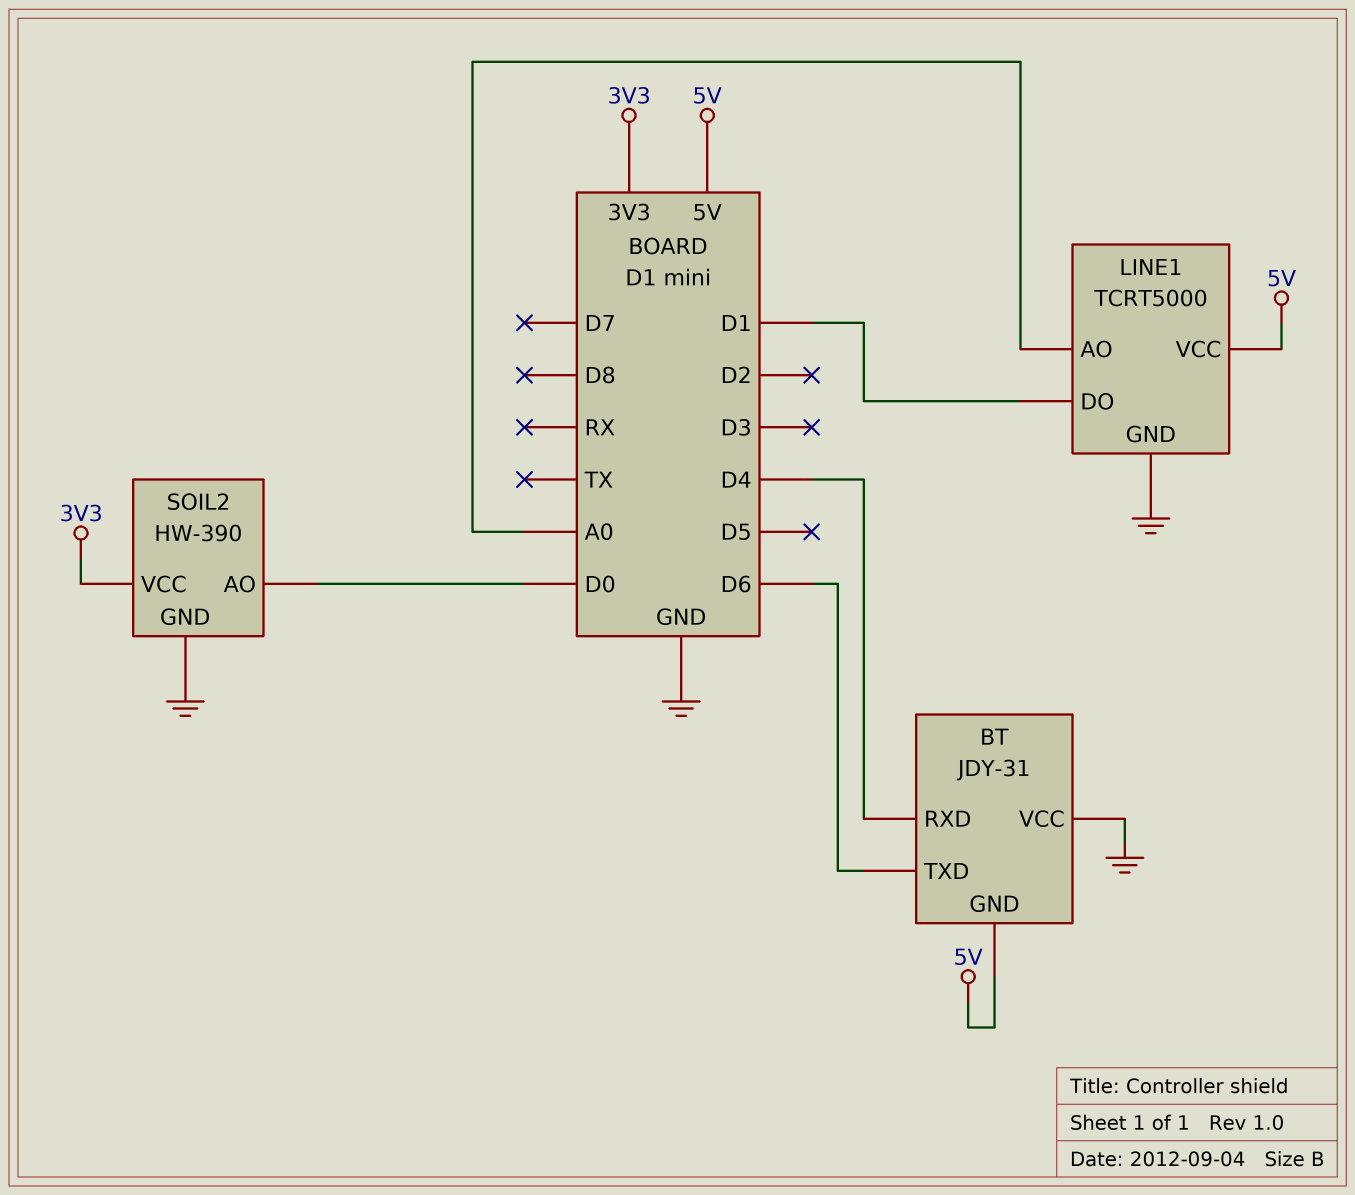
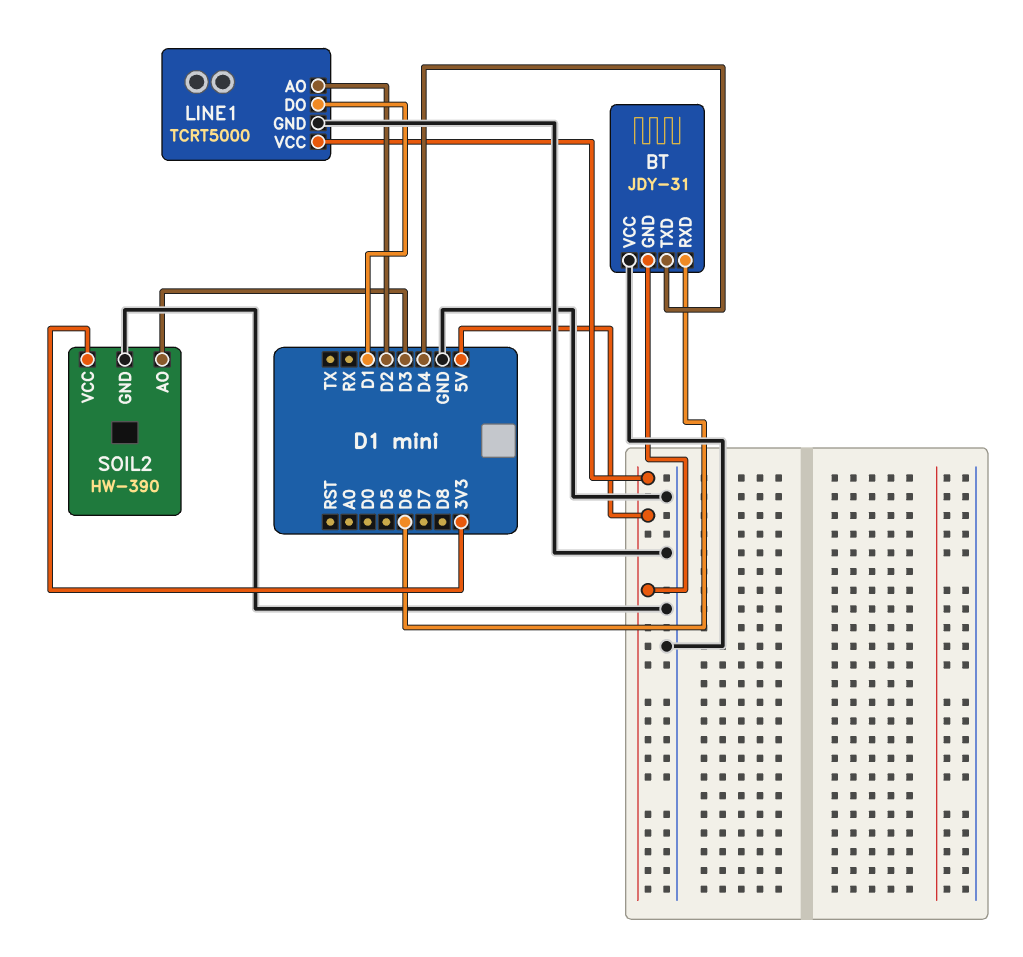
BT pin RXD: D4 -> D6
BT pin TXD: D6 -> D4
LINE1 pin AO: A0 -> D2
SOIL2 pin AO: D0 -> D3

